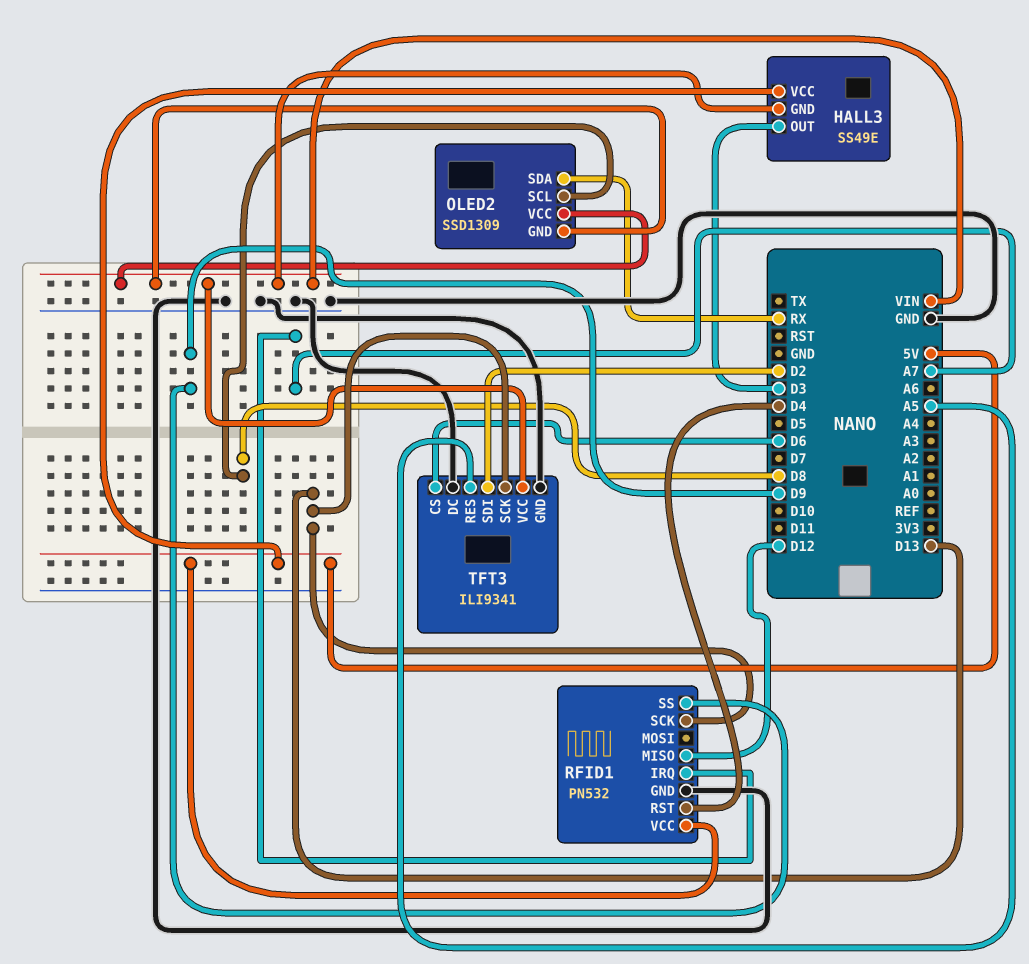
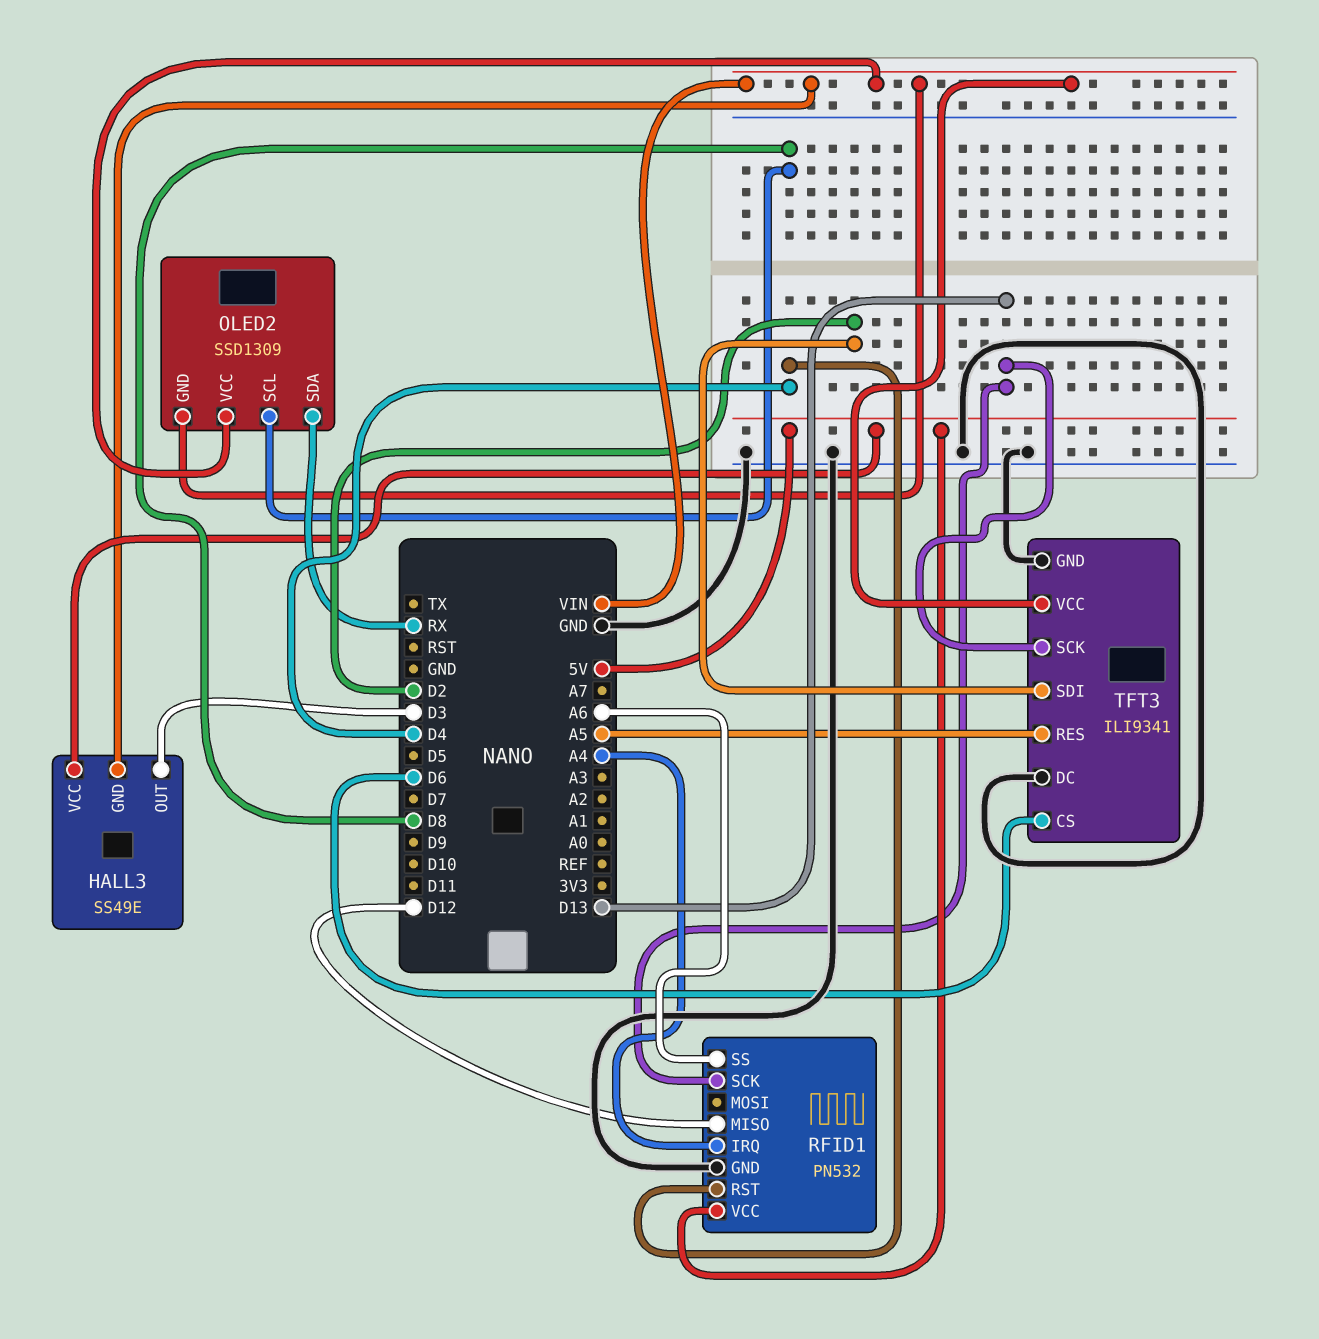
RFID1 pin IRQ: A7 -> A4
RFID1 pin SS: D9 -> A6

